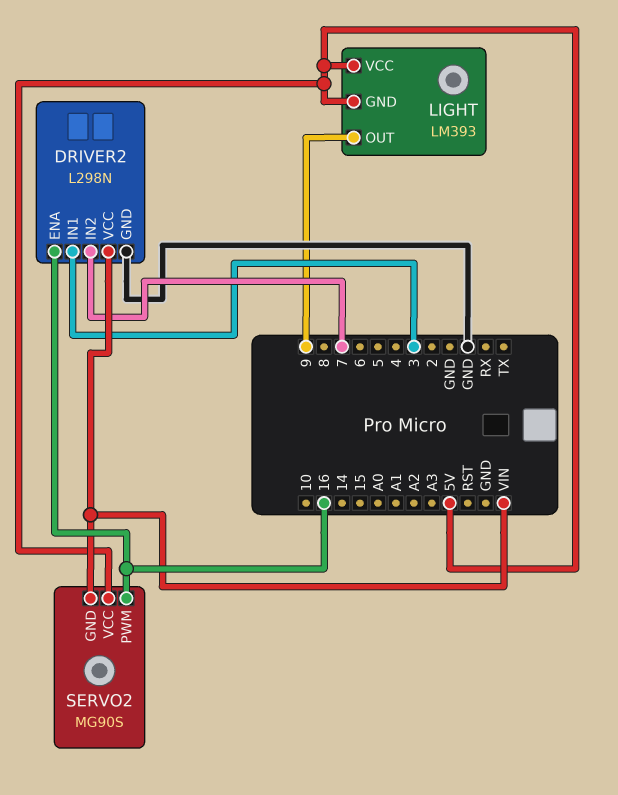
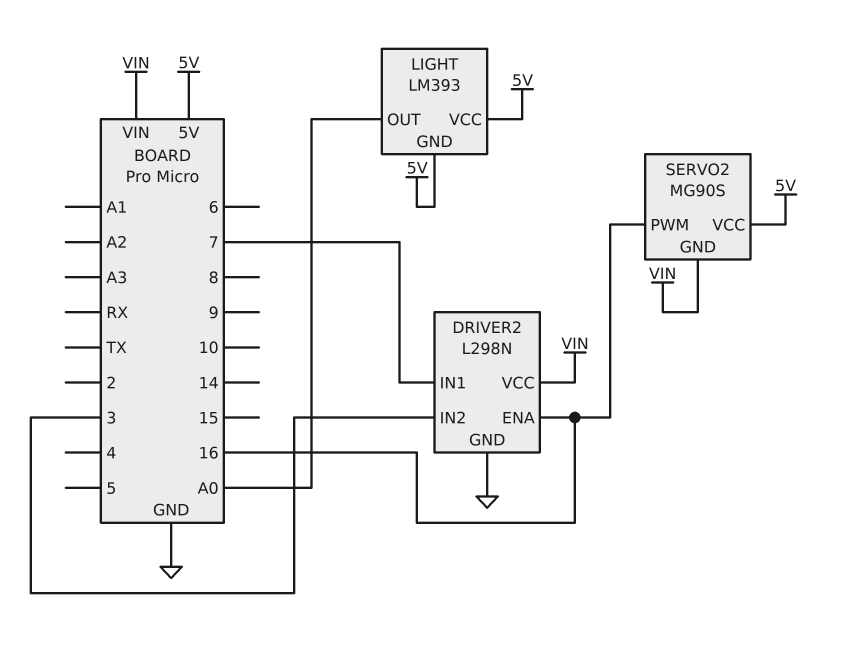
DRIVER2 pin IN1: 3 -> 7
DRIVER2 pin IN2: 7 -> 3
LIGHT pin OUT: 9 -> A0

